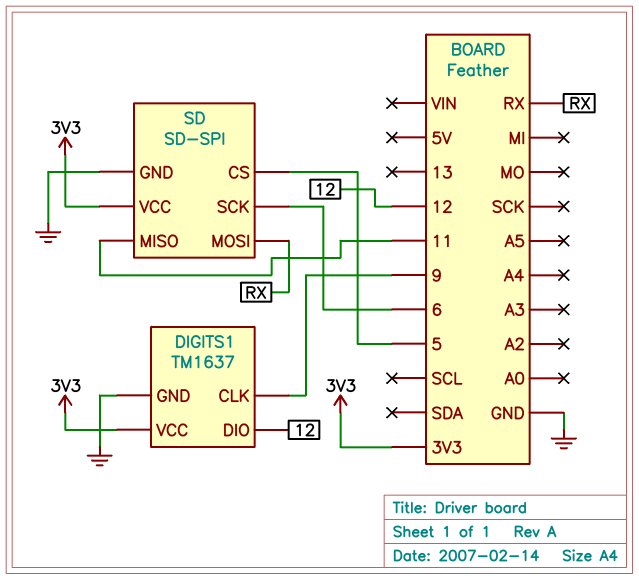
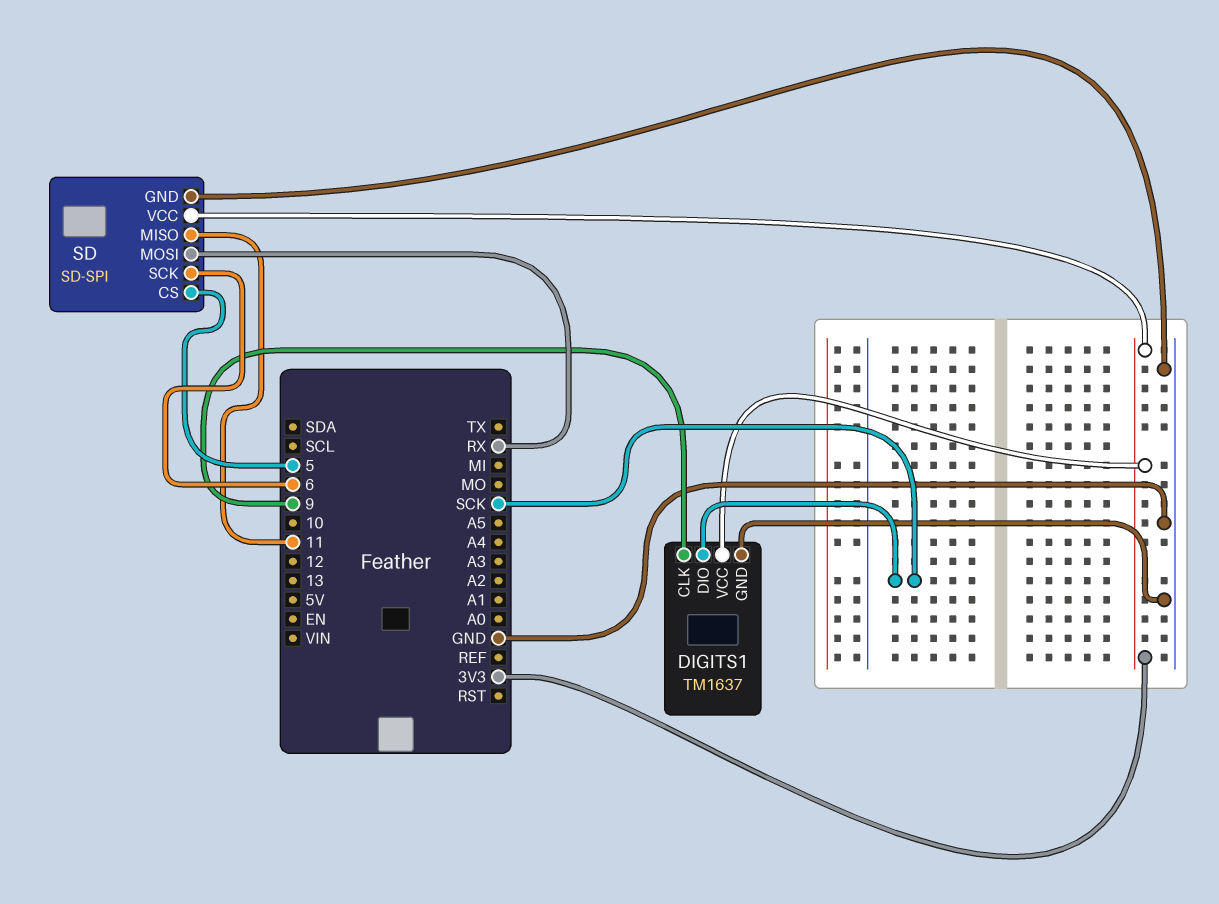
DIGITS1 pin DIO: 12 -> SCK

